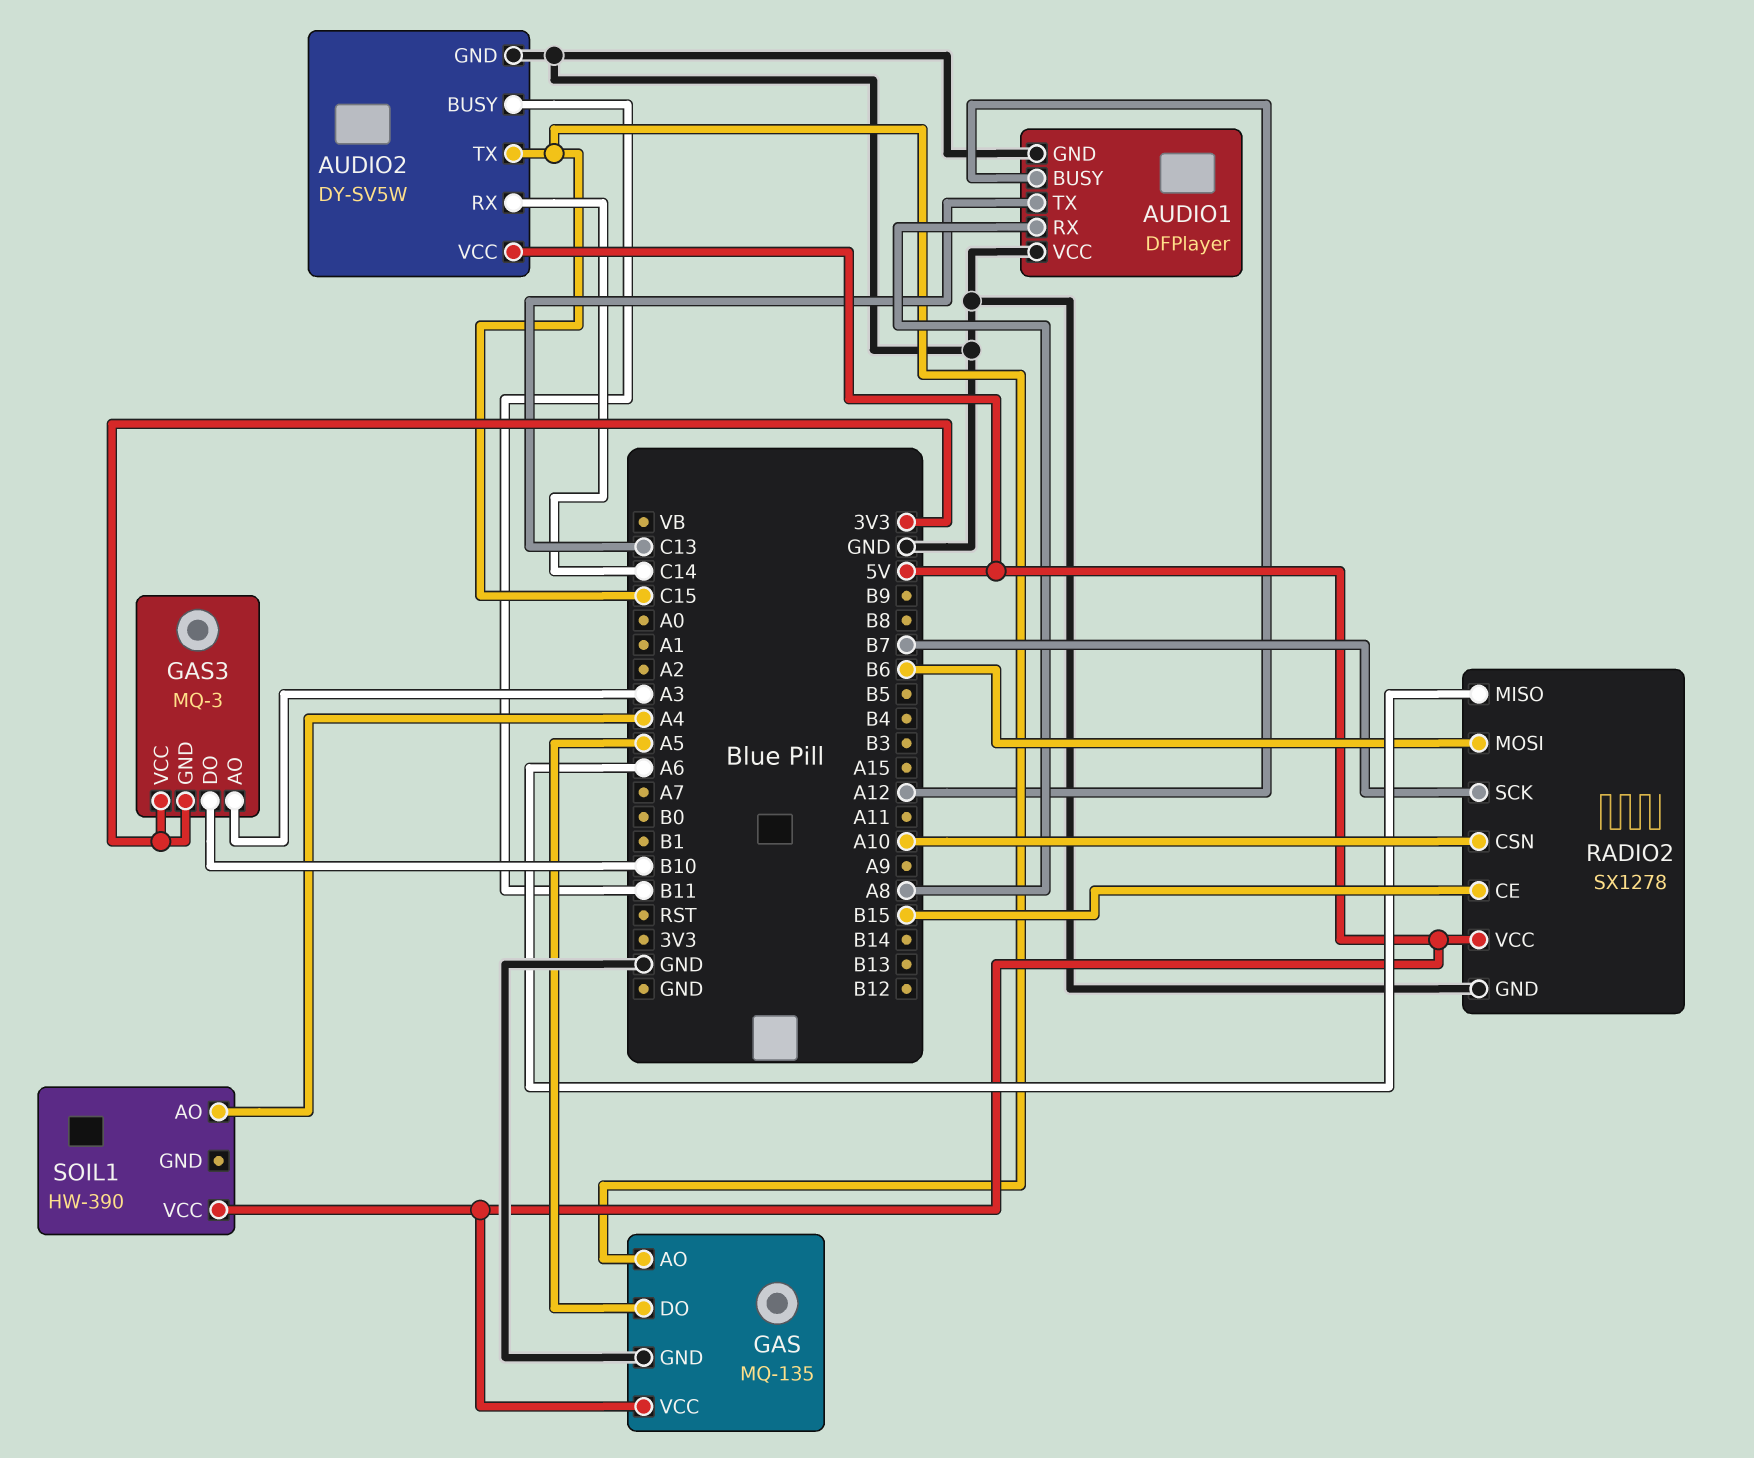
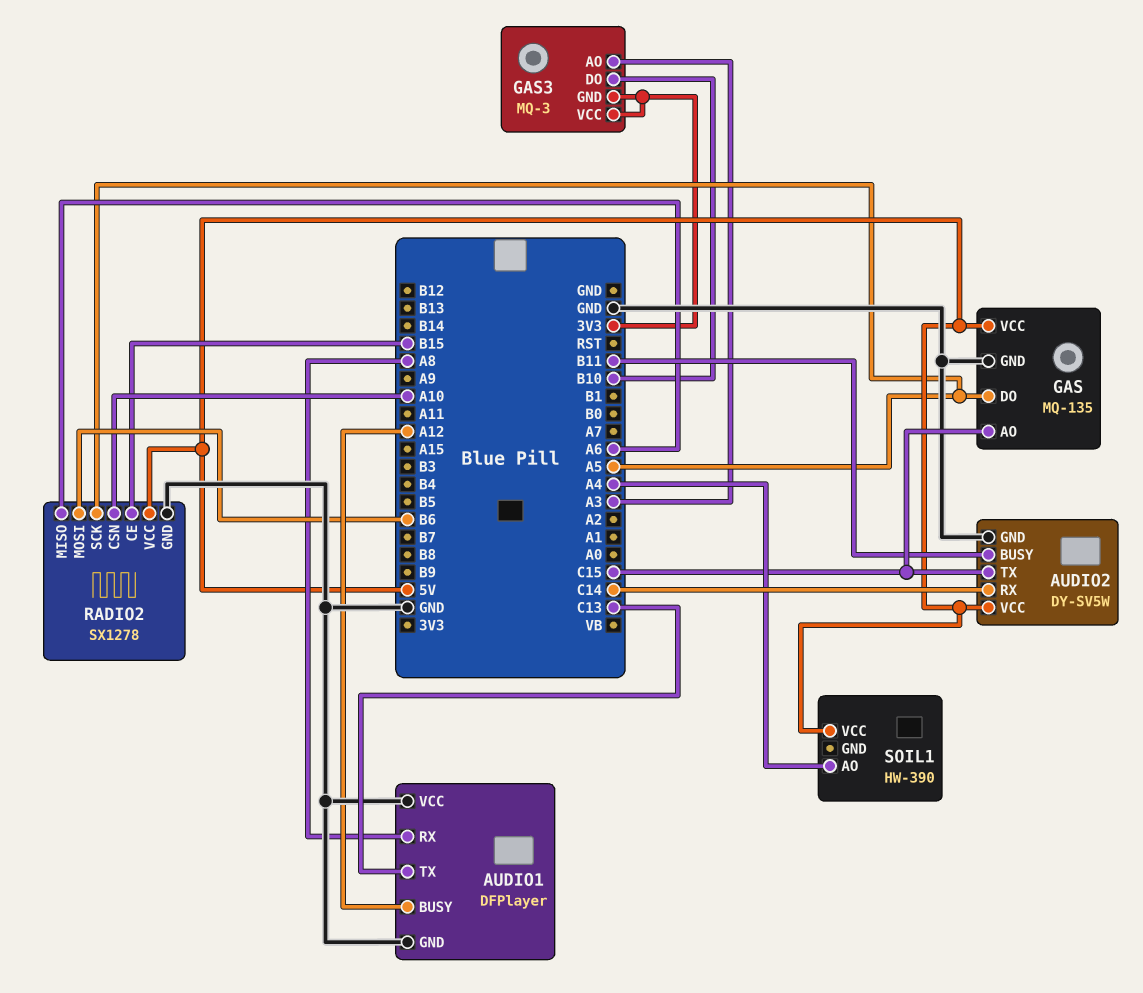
RADIO2 pin SCK: B7 -> A5

